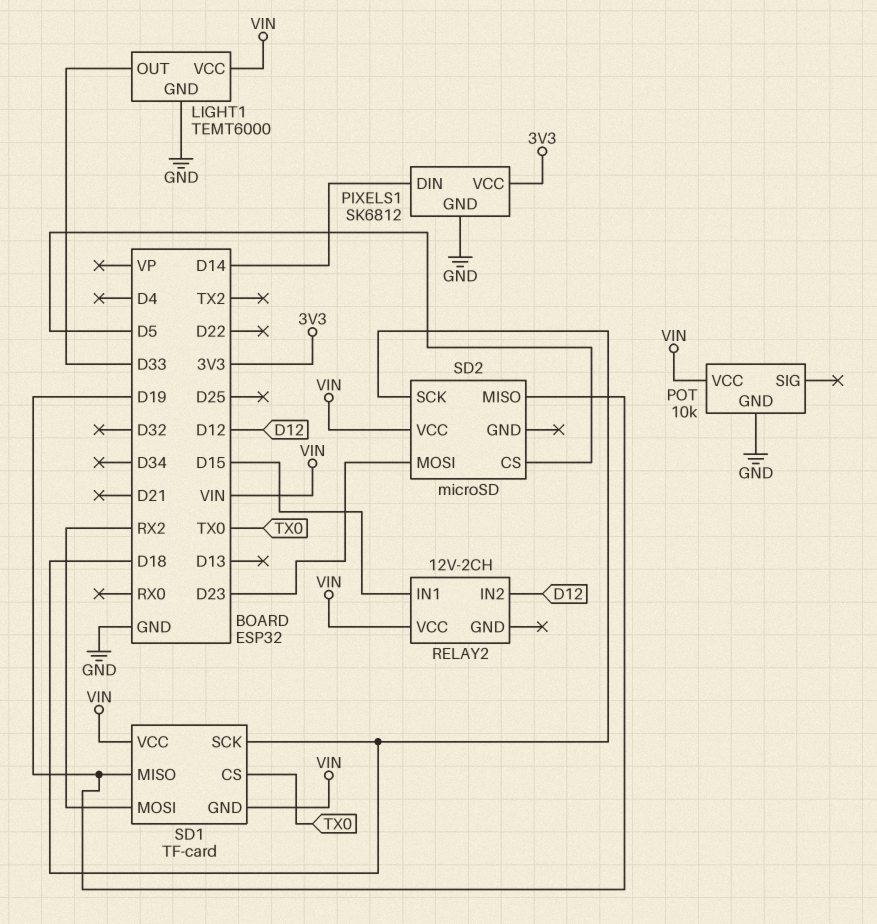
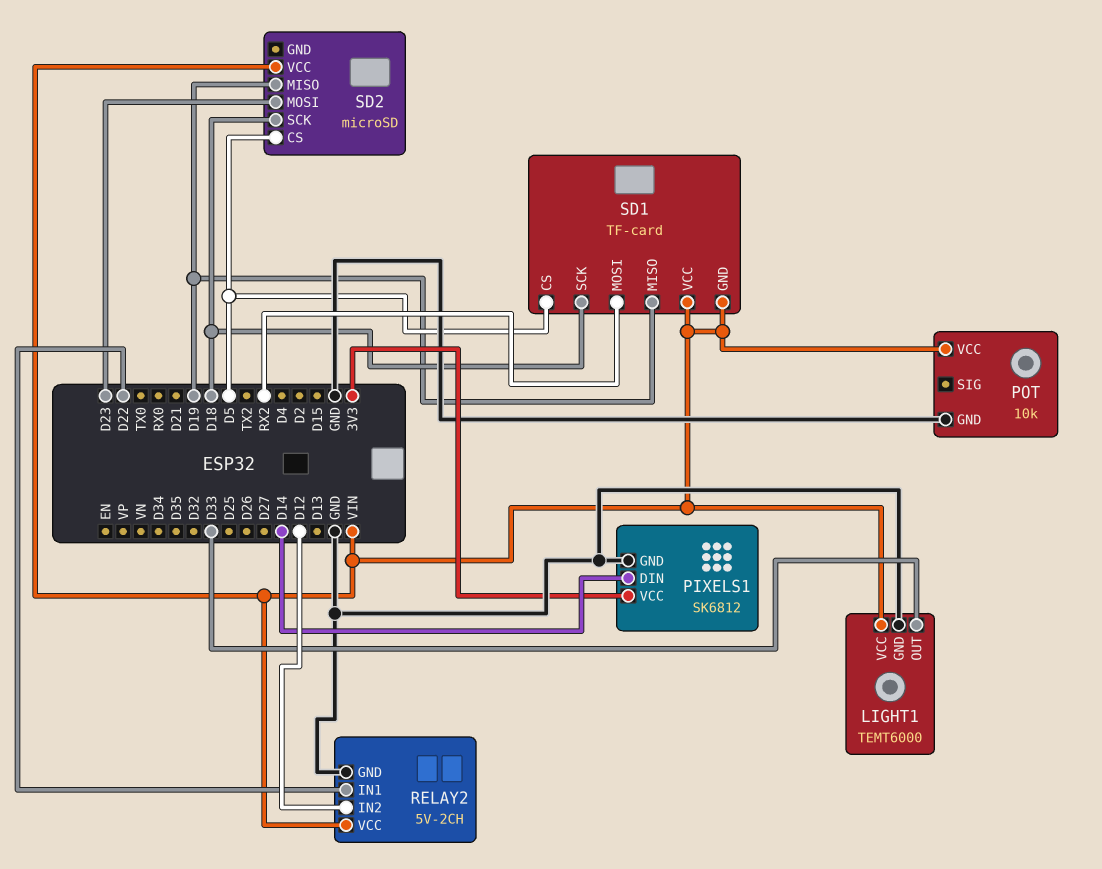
RELAY2: 12V-2CH -> 5V-2CH
RELAY2 pin GND: none -> GND
RELAY2 pin IN1: D15 -> D22
SD1 pin CS: TX0 -> D5

